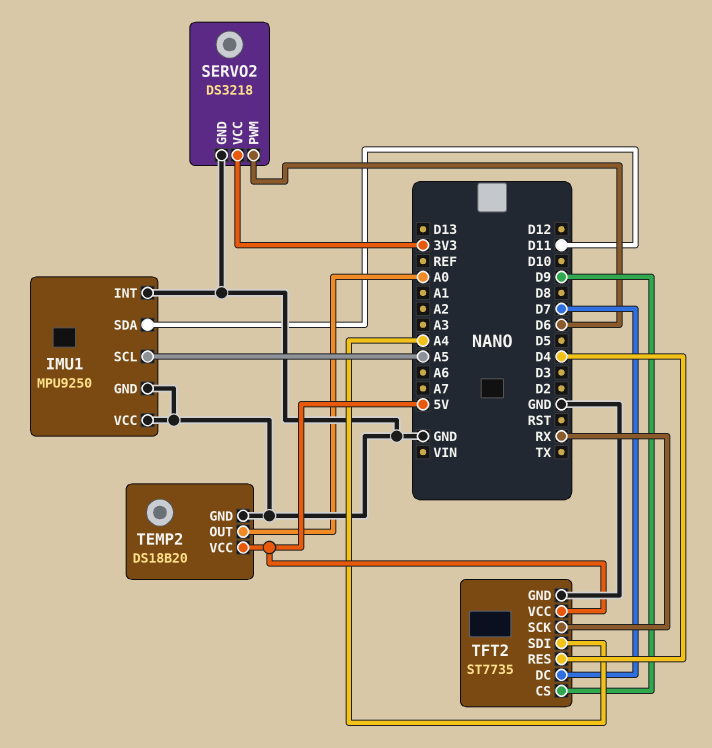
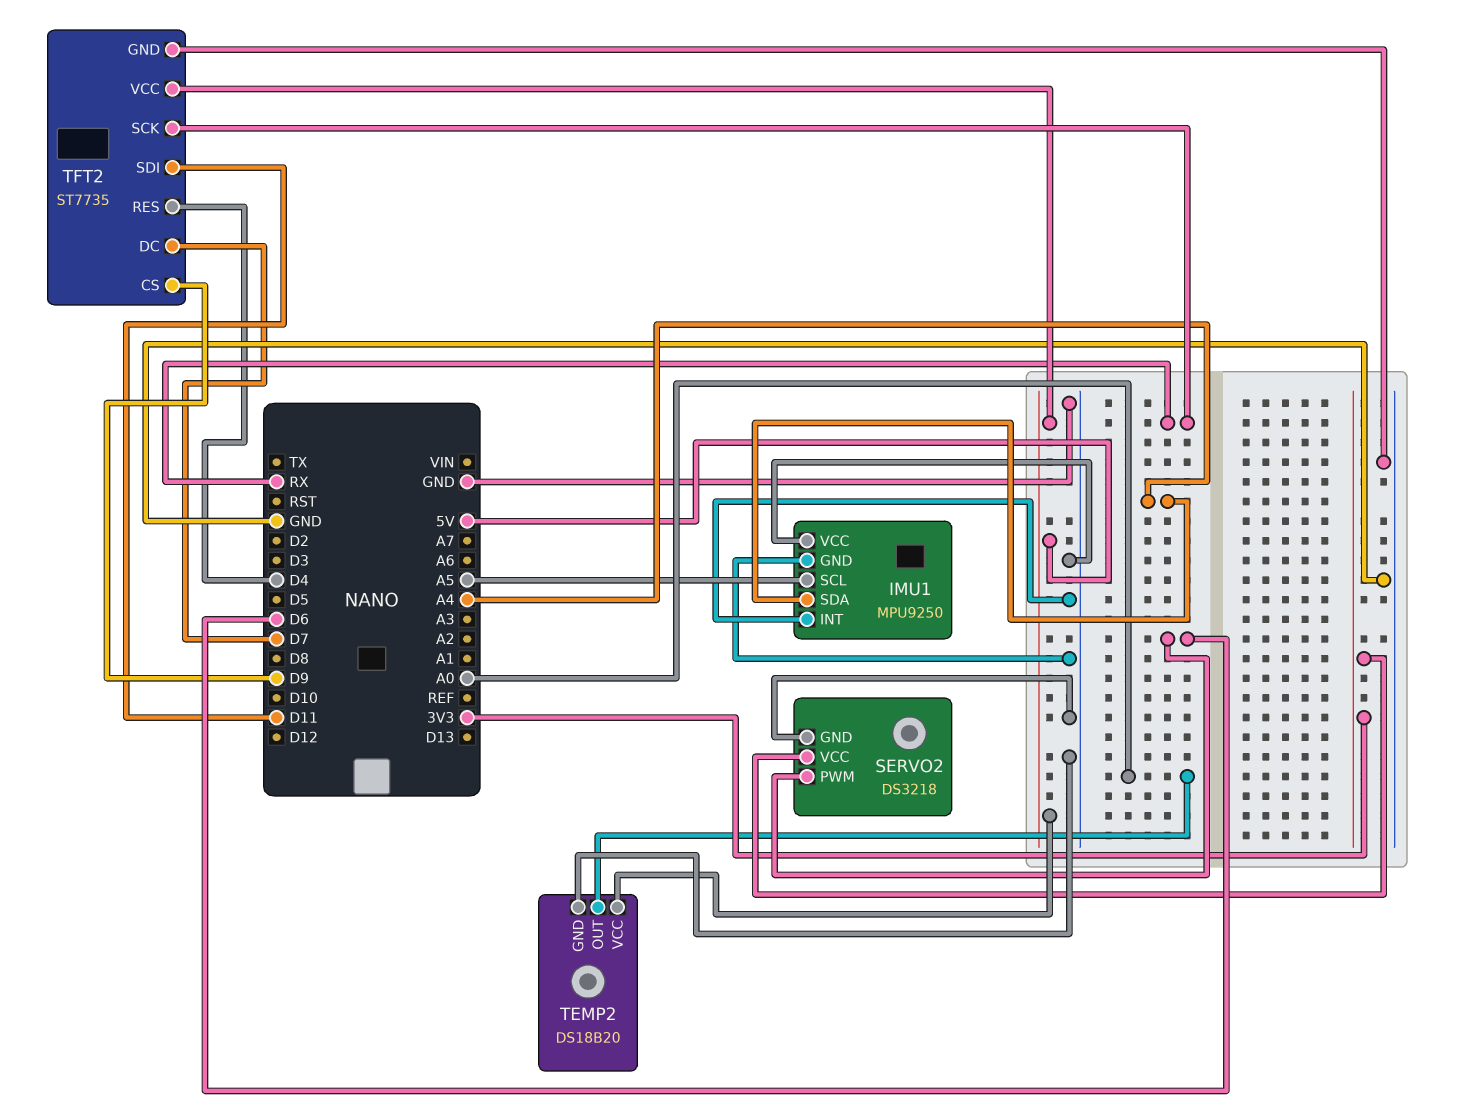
IMU1 pin SDA: D11 -> A4
TFT2 pin SDI: A4 -> D11

